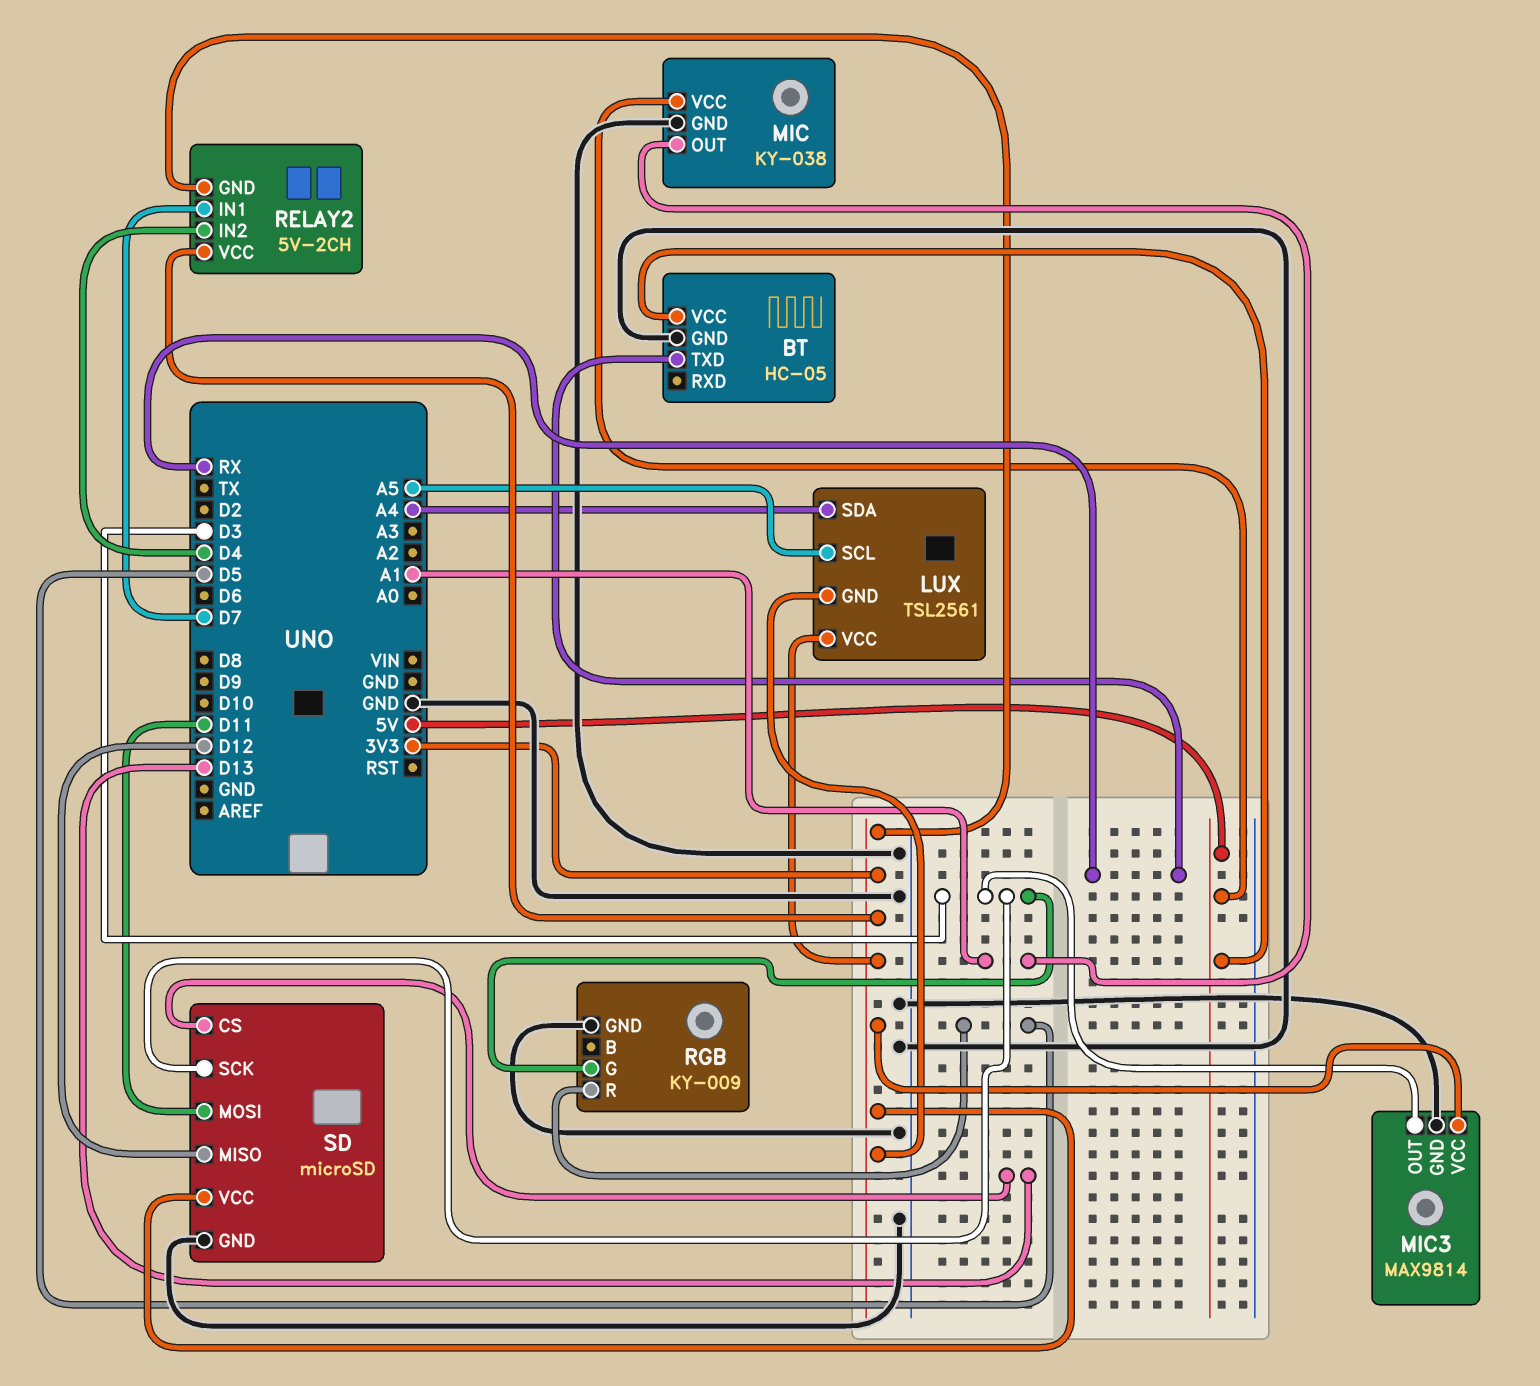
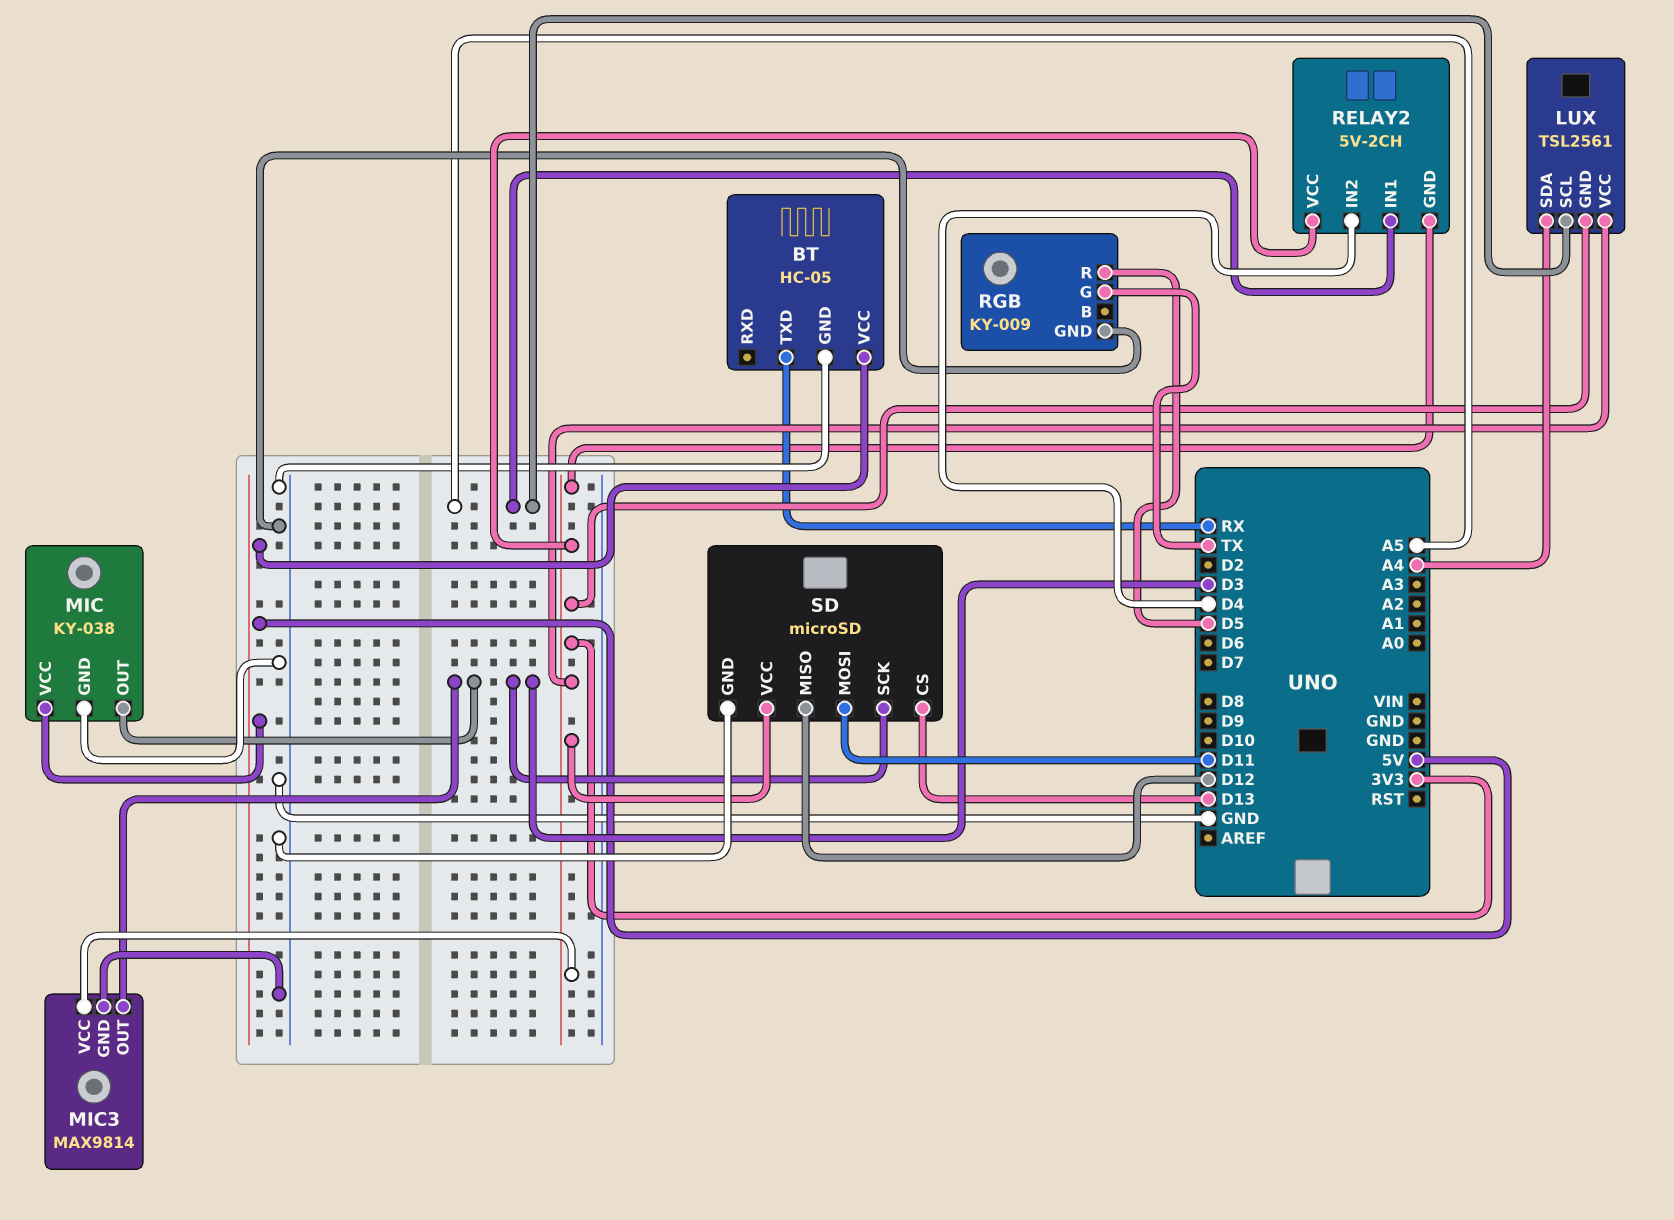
MIC pin OUT: A1 -> D3
RELAY2 pin IN1: D7 -> A5
RGB pin G: D3 -> TX

